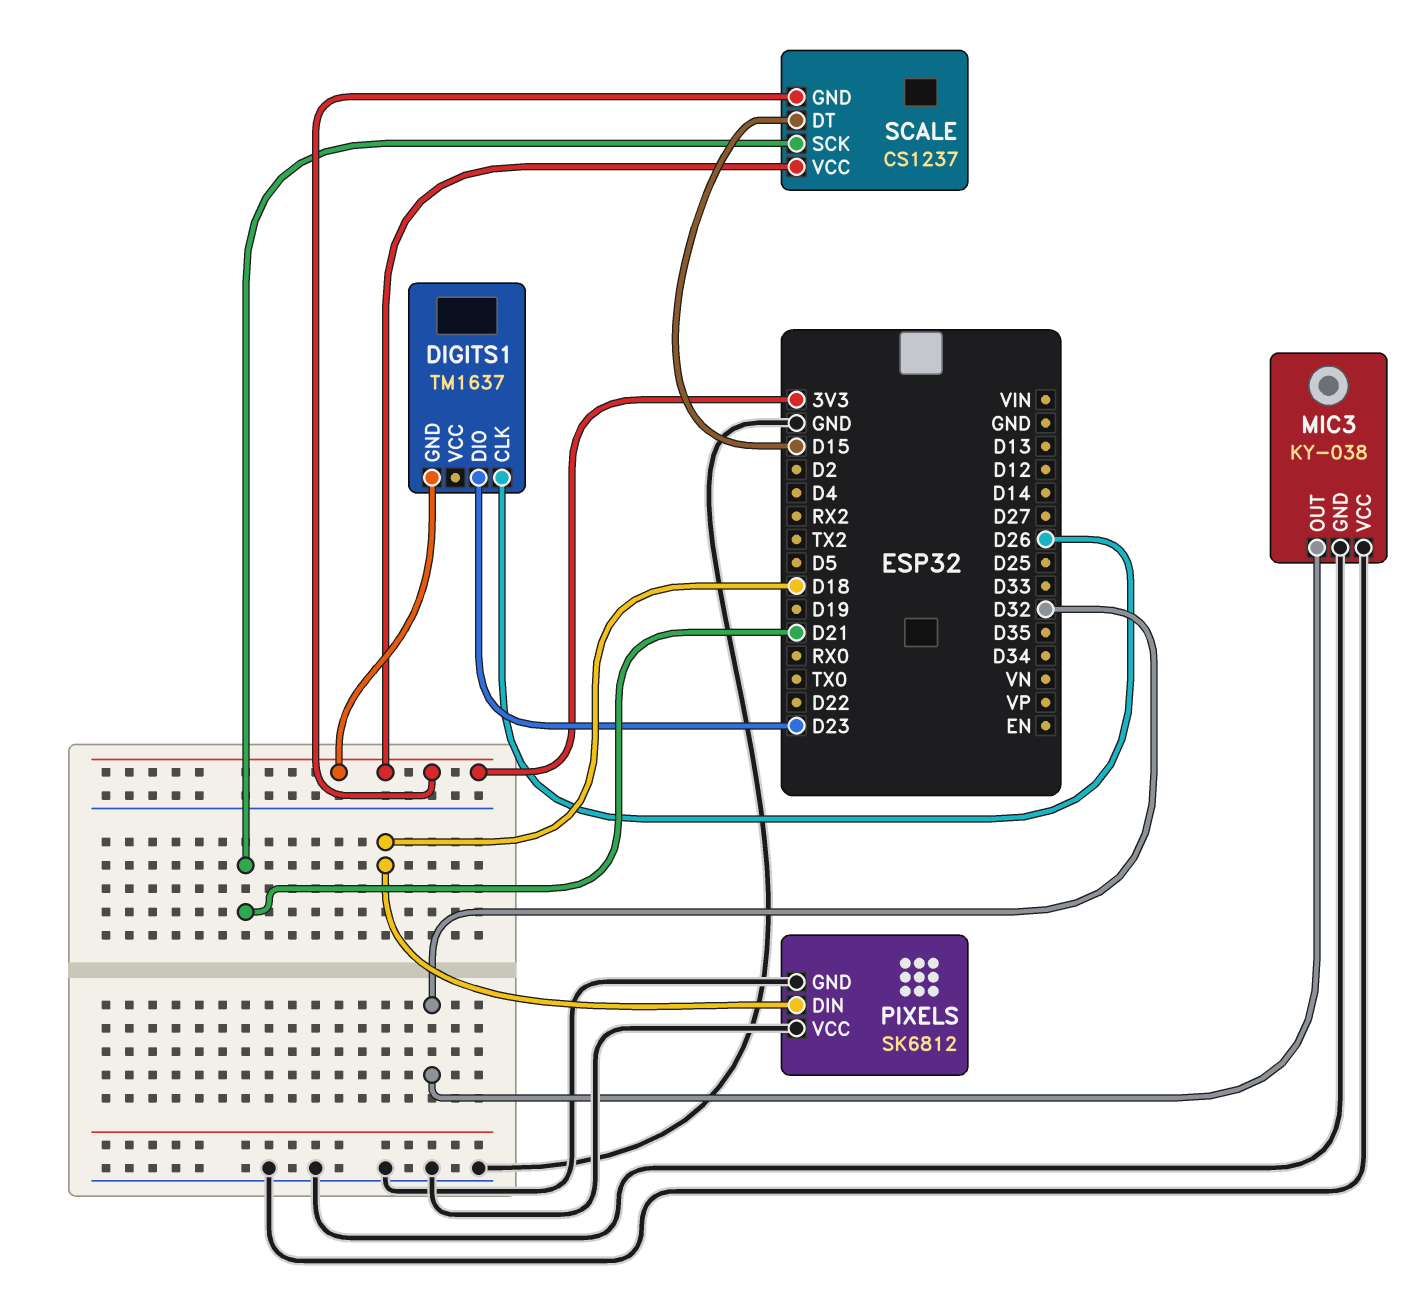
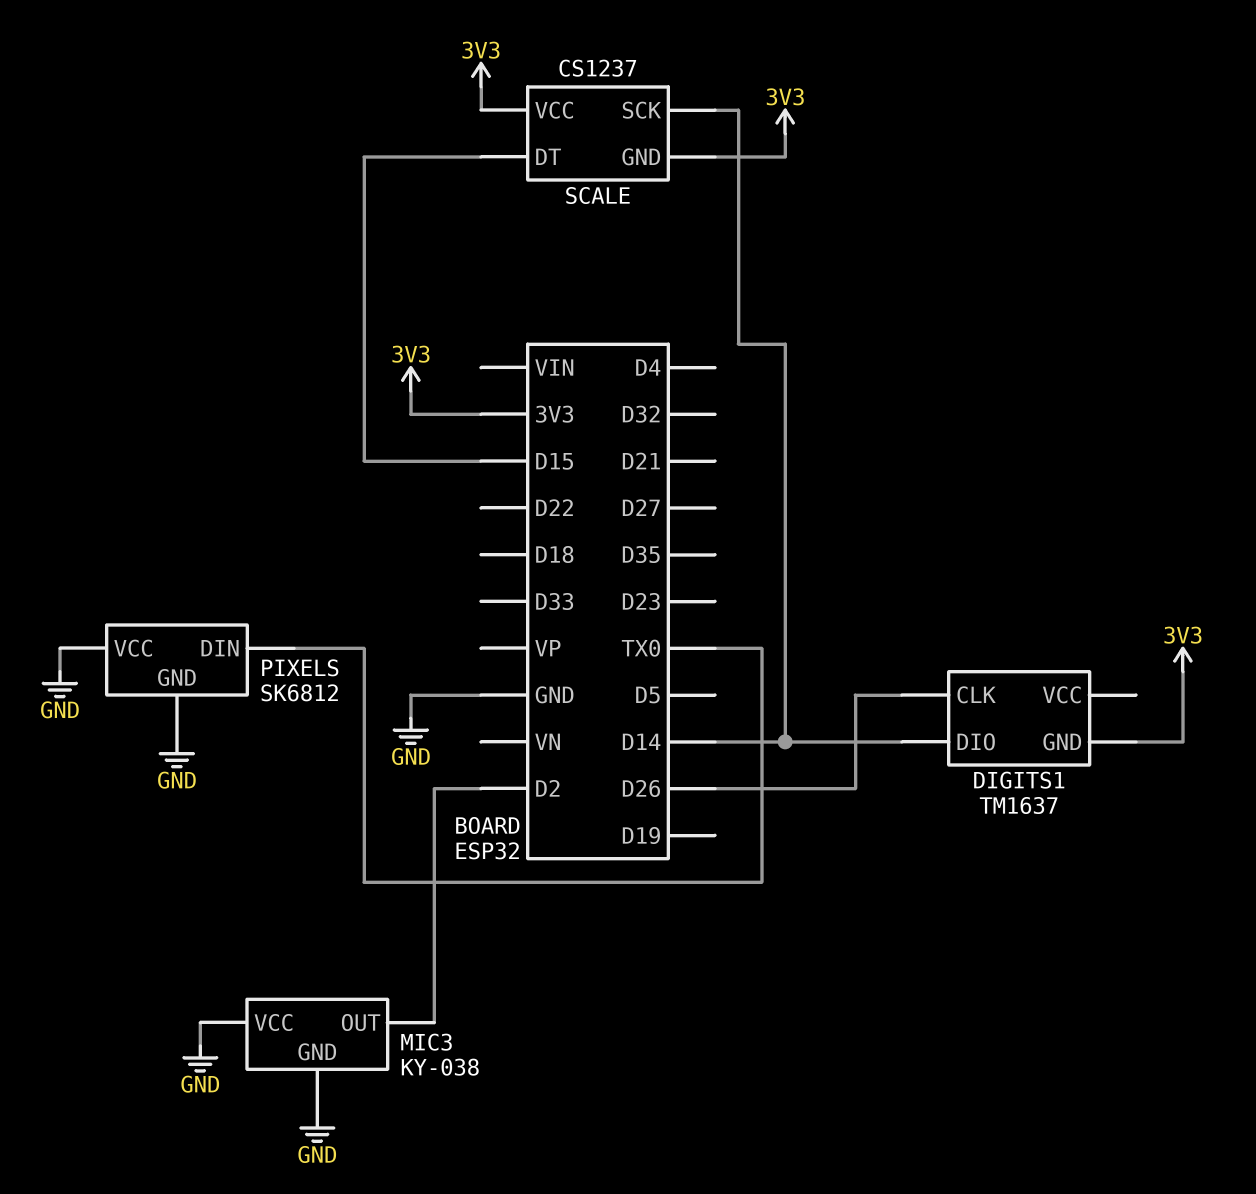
DIGITS1 pin DIO: D23 -> D14
MIC3 pin OUT: D32 -> D2
PIXELS pin DIN: D18 -> TX0
SCALE pin SCK: D21 -> D14

